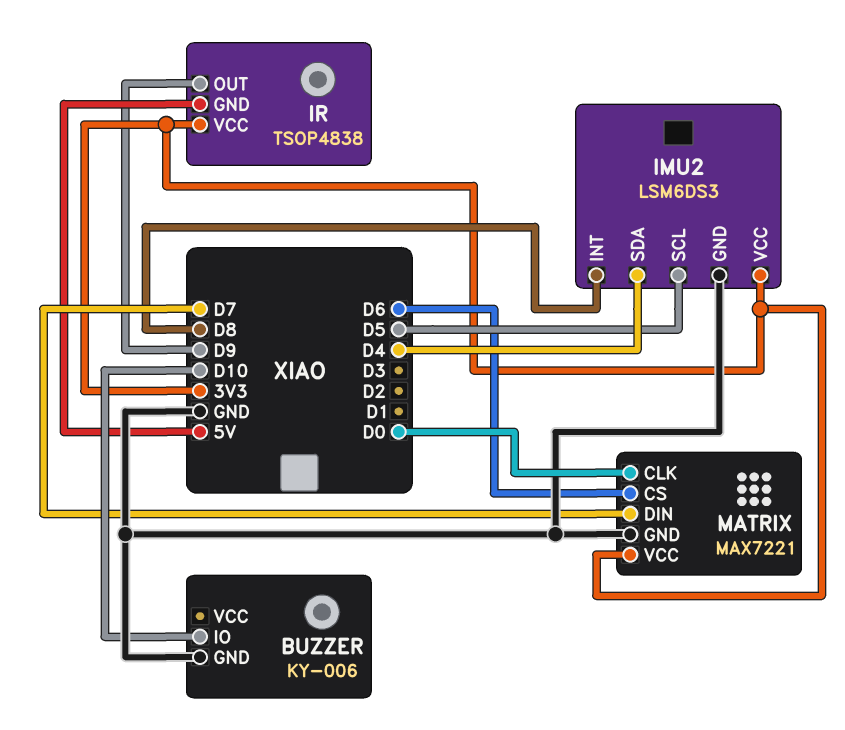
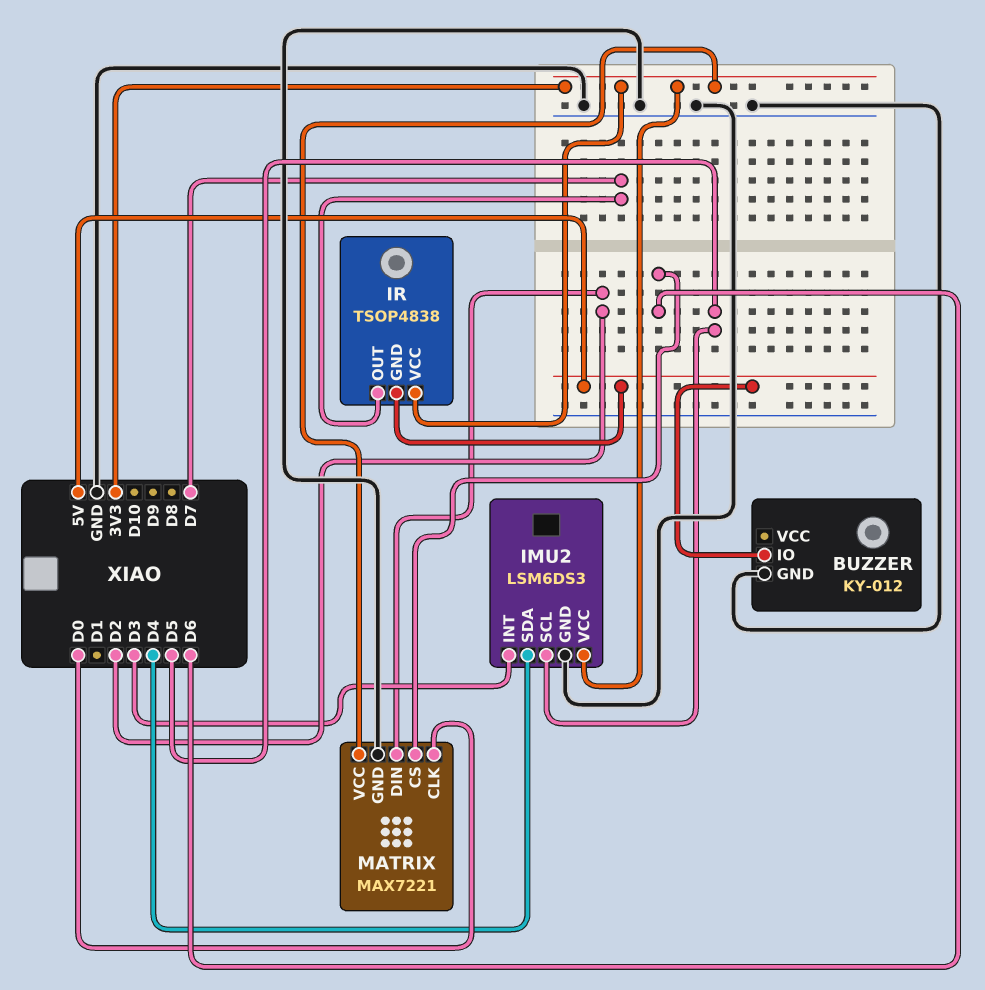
BUZZER: KY-006 -> KY-012
BUZZER pin IO: D10 -> 5V
IMU2 pin INT: D8 -> D3
IR pin OUT: D9 -> D7
MATRIX pin DIN: D7 -> D2

